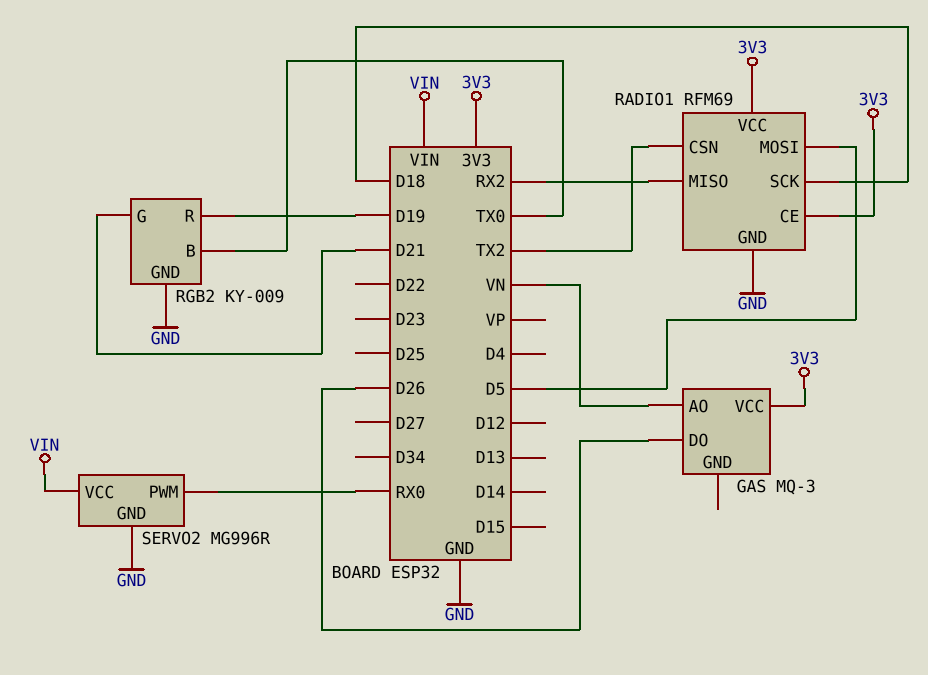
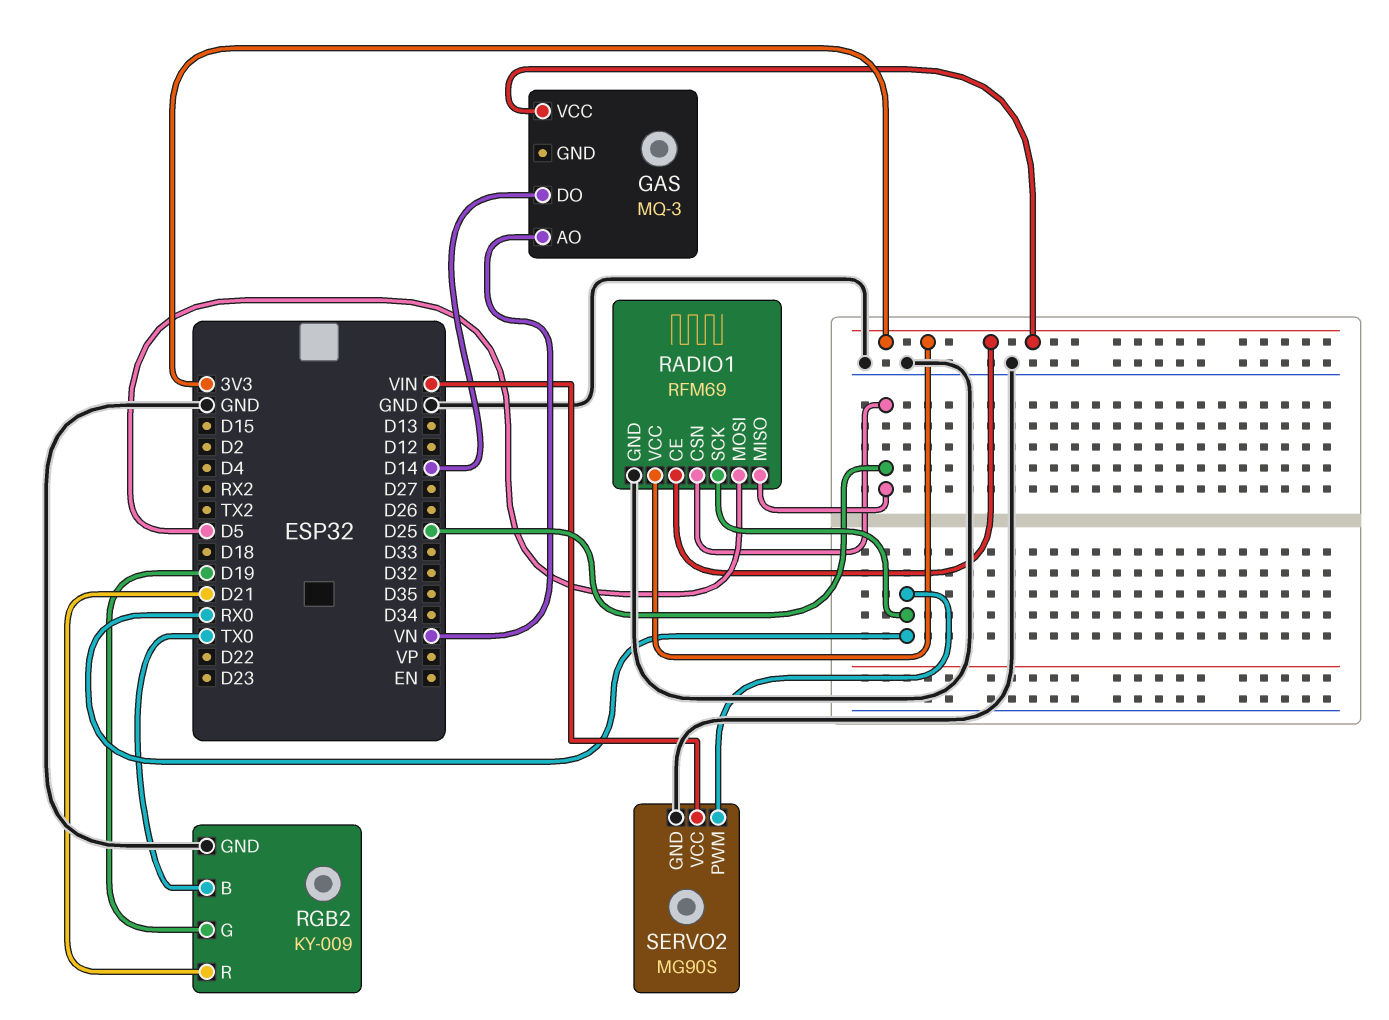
GAS pin DO: D26 -> D14
RADIO1 pin CSN: TX2 -> D25
RADIO1 pin MISO: RX2 -> D25
RADIO1 pin SCK: D18 -> RX0
RGB2 pin G: D21 -> D19
RGB2 pin R: D19 -> D21
SERVO2: MG996R -> MG90S

